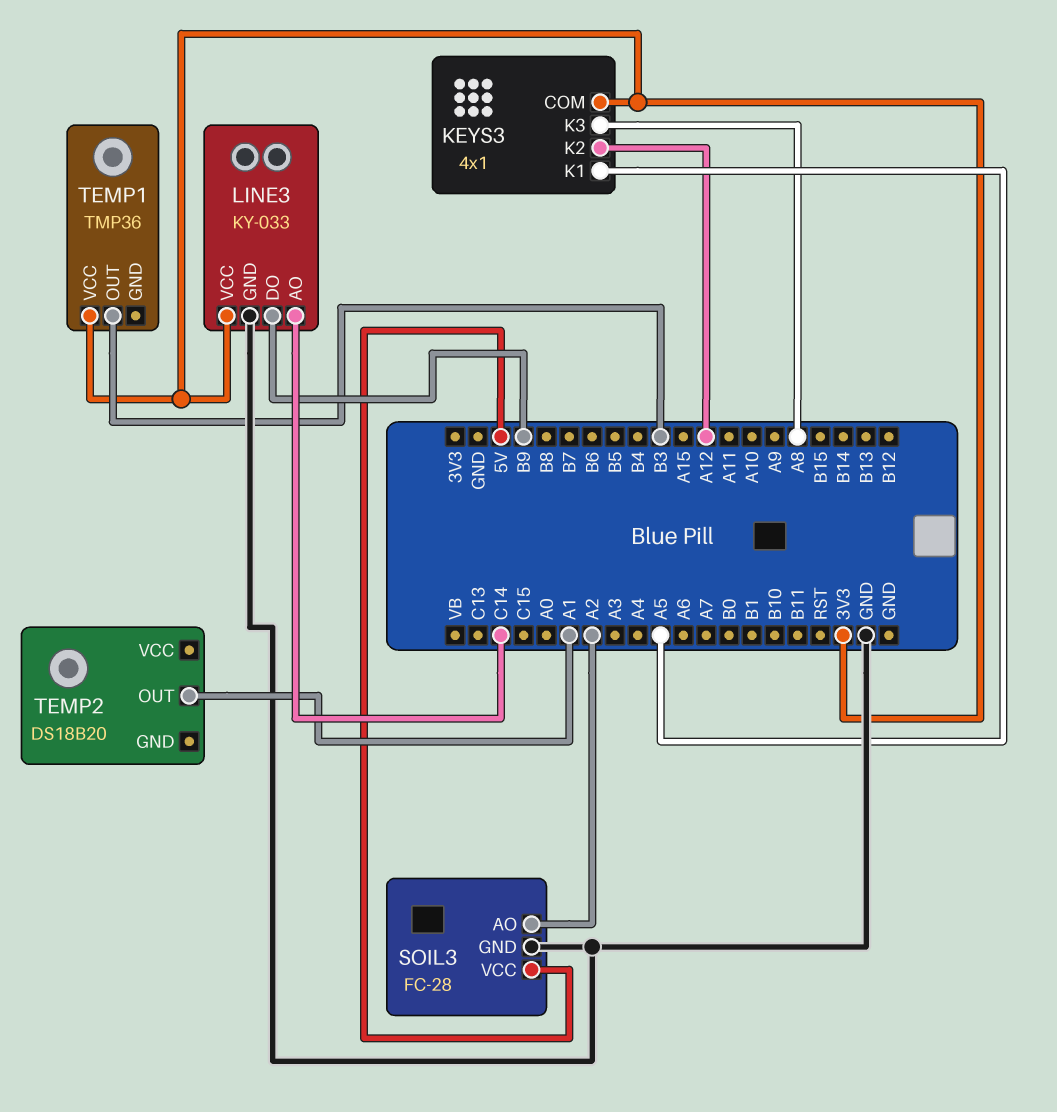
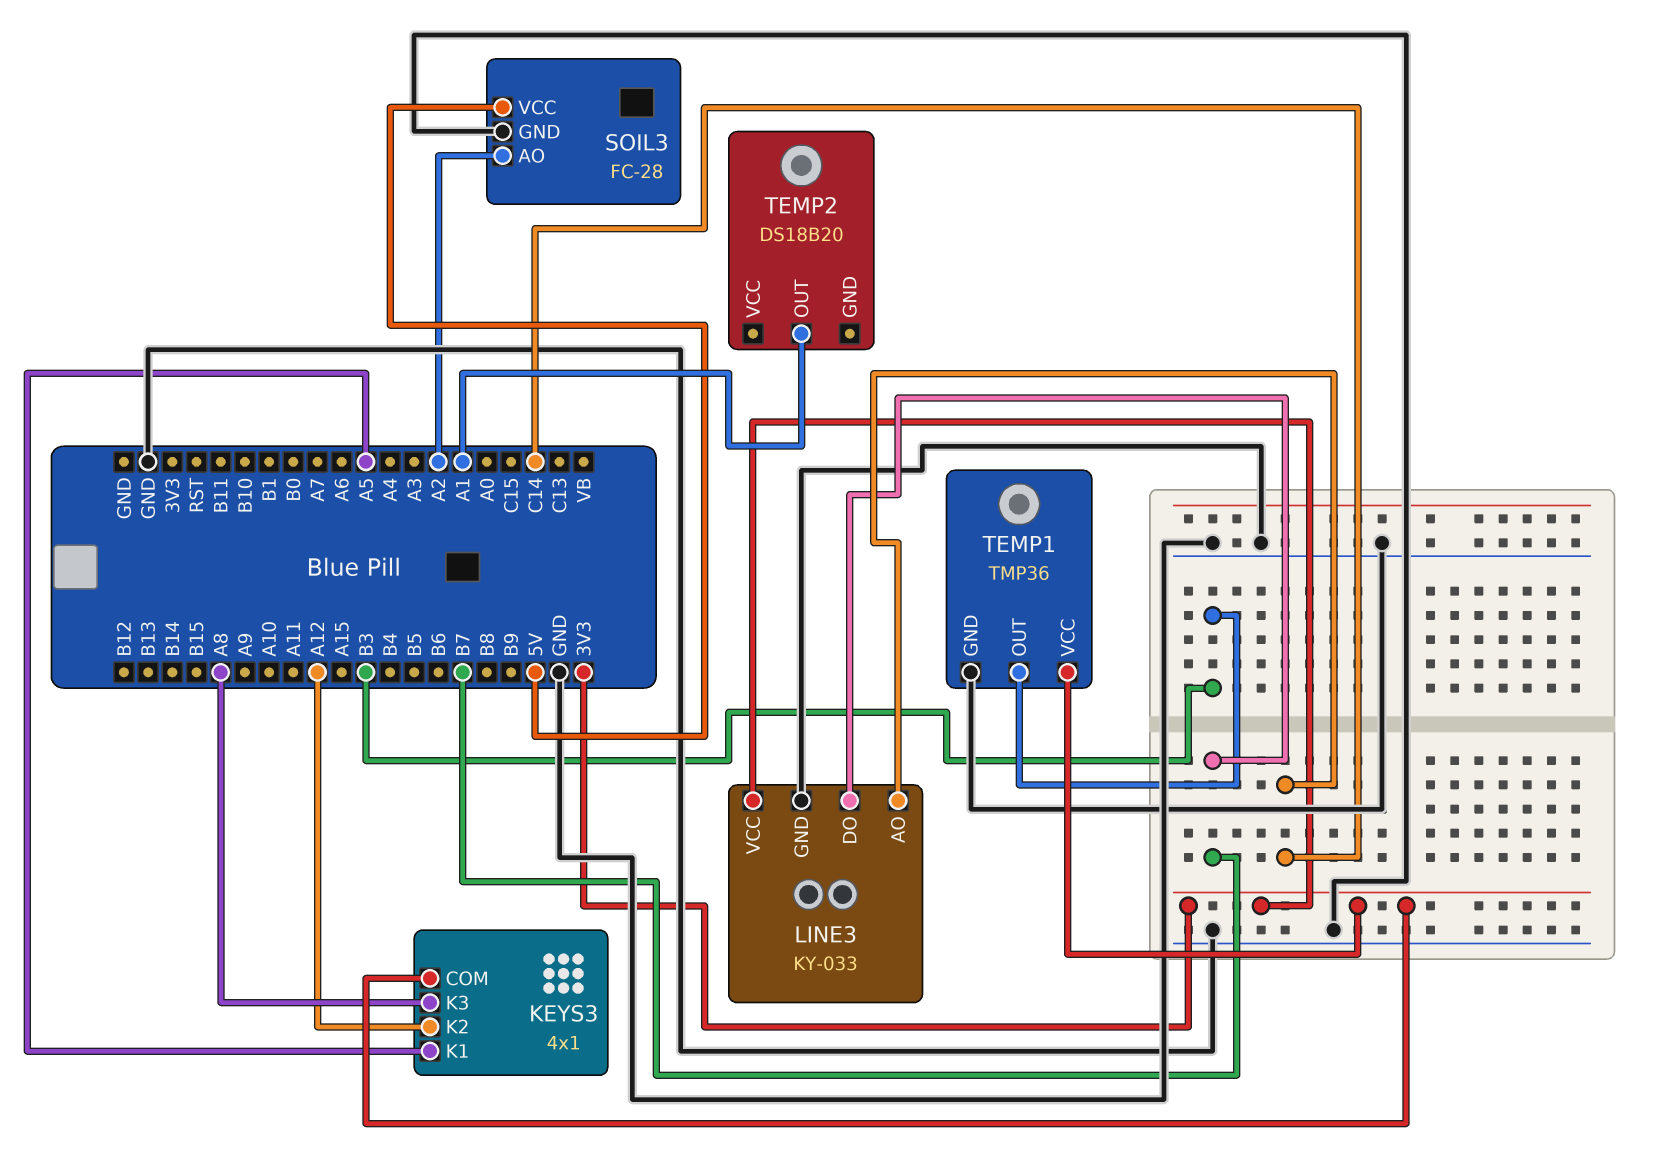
LINE3 pin DO: B9 -> B7
TEMP1 pin GND: none -> GND

